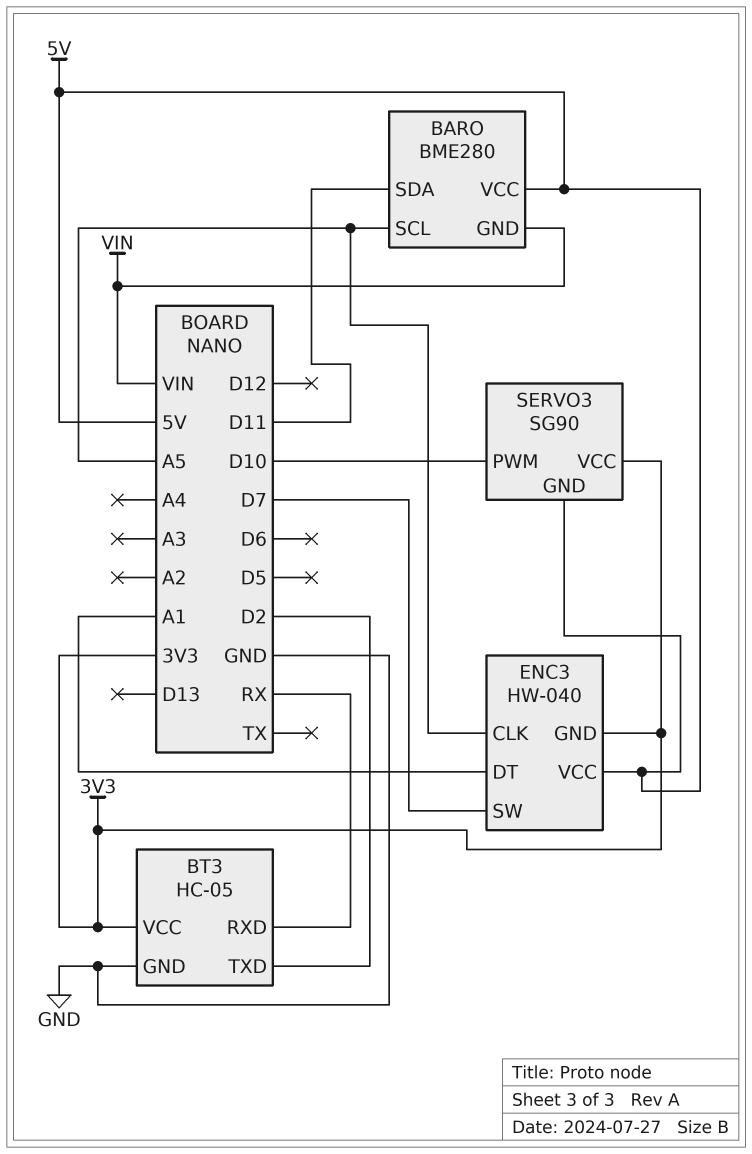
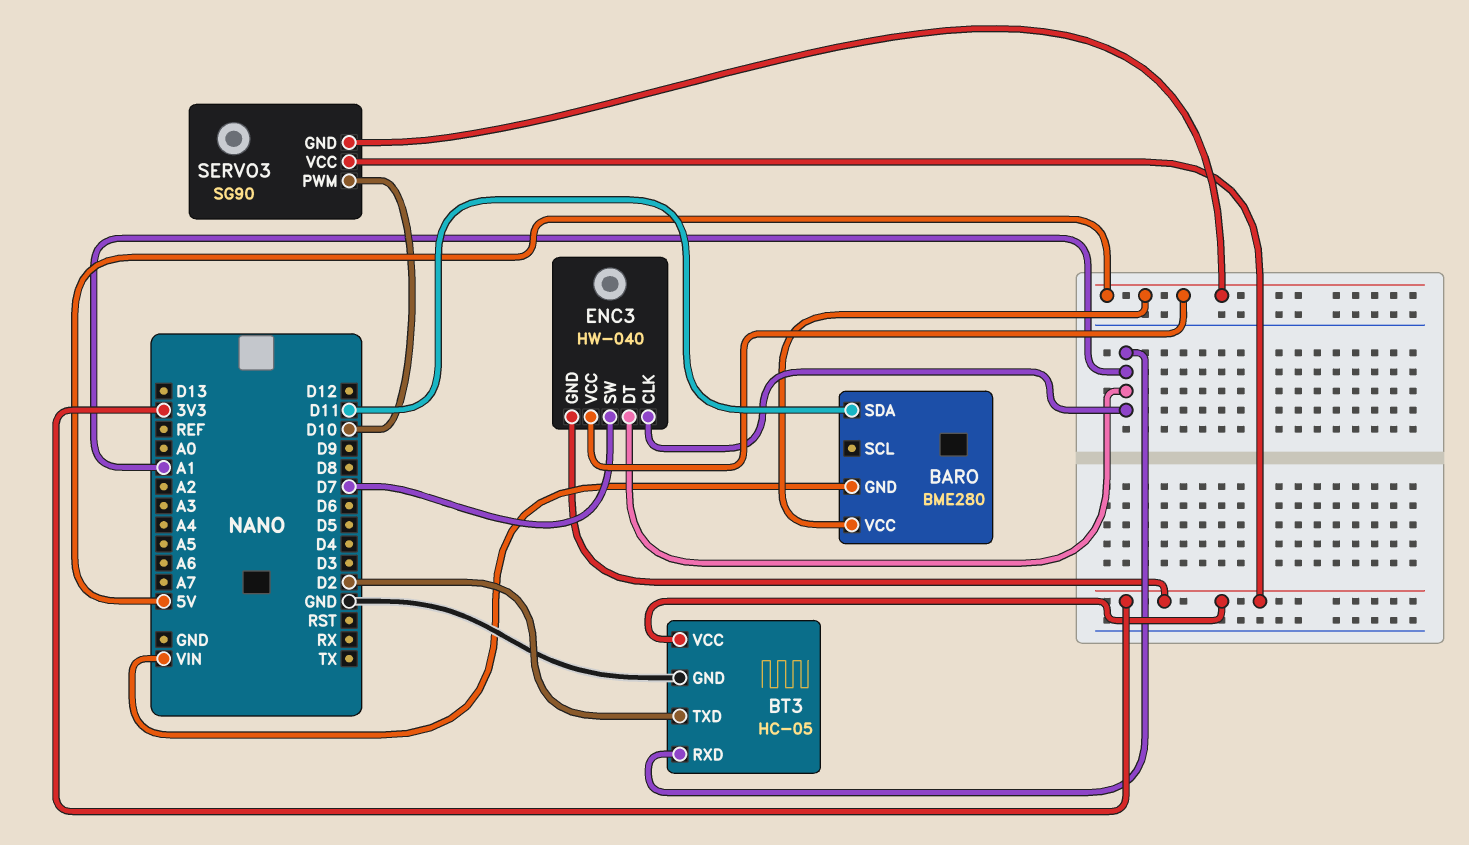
BARO pin SCL: A5 -> none
BT3 pin RXD: RX -> A1
ENC3 pin CLK: A5 -> A1

